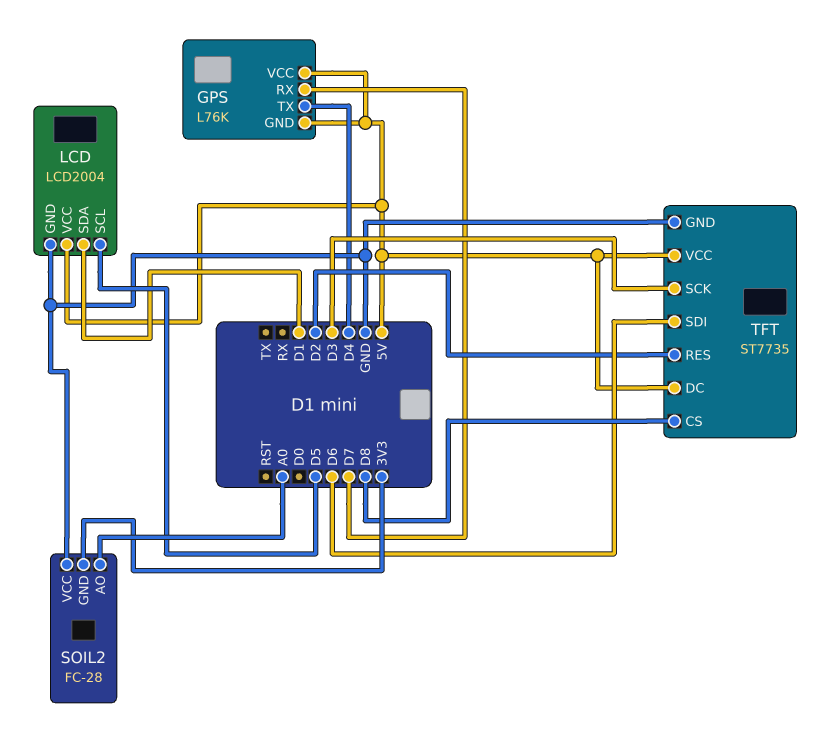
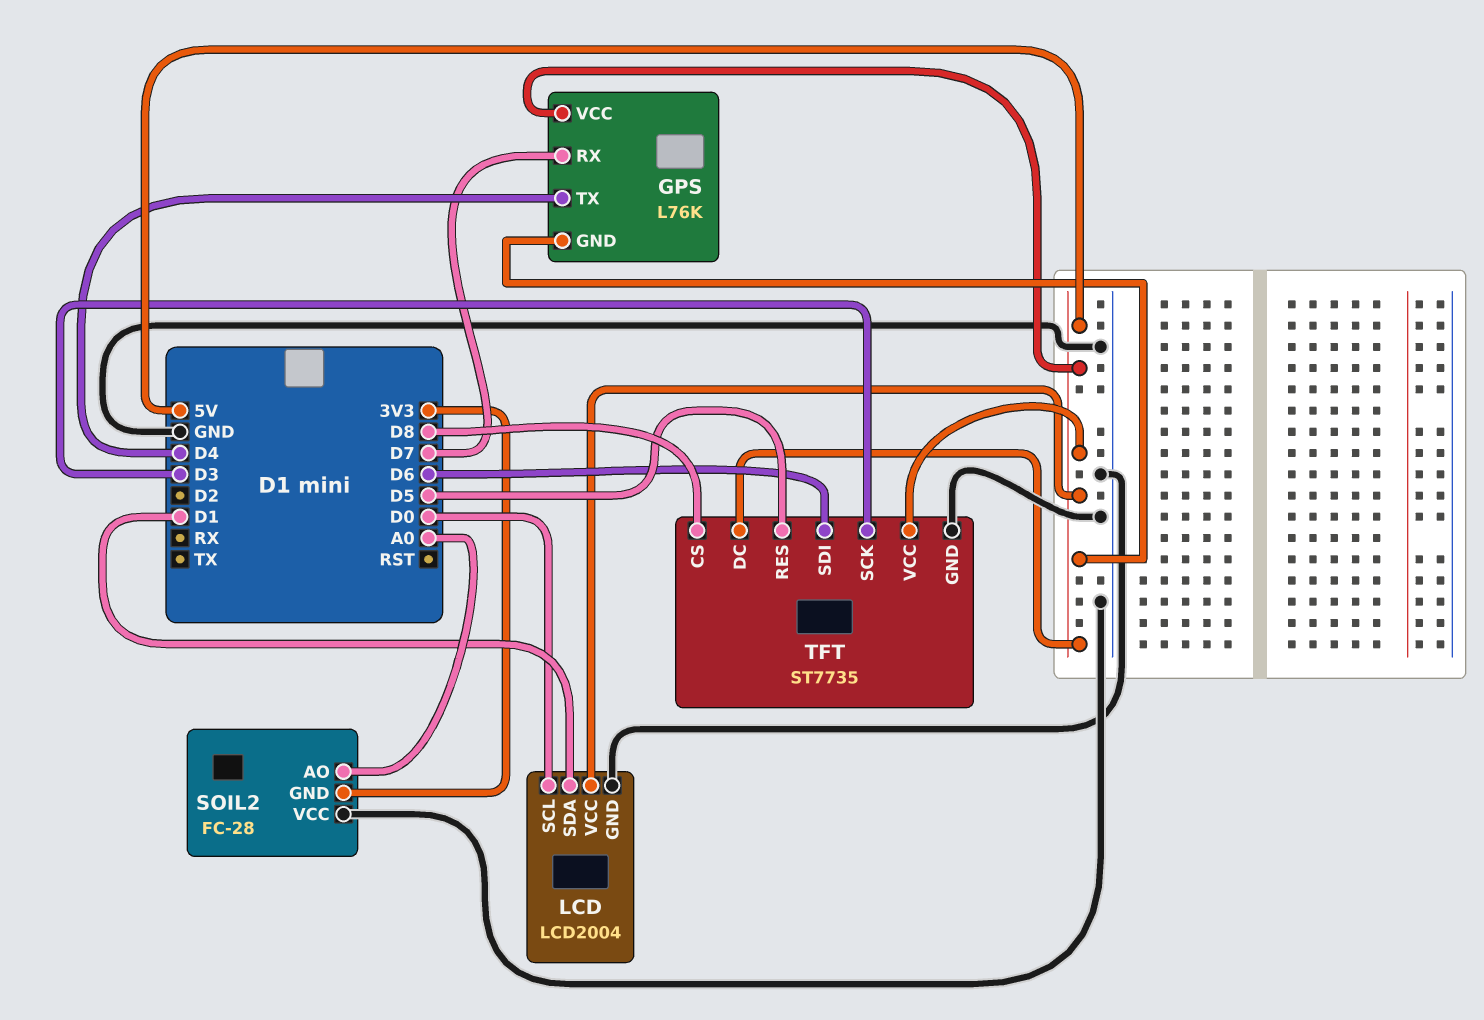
LCD pin SCL: D5 -> D0
TFT pin RES: D2 -> D5

